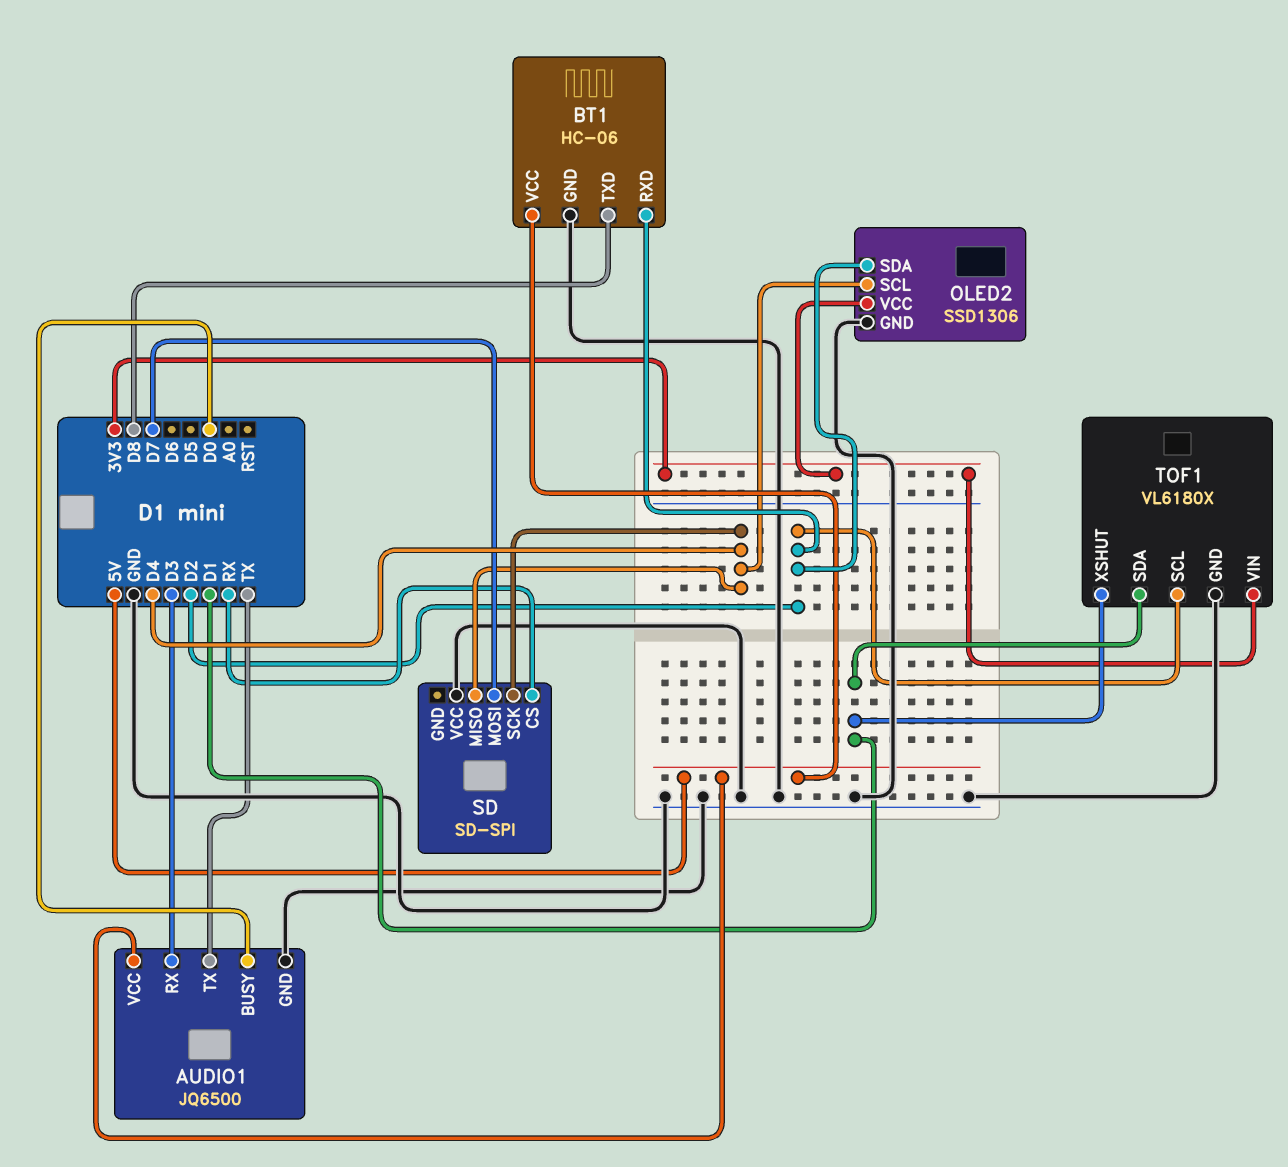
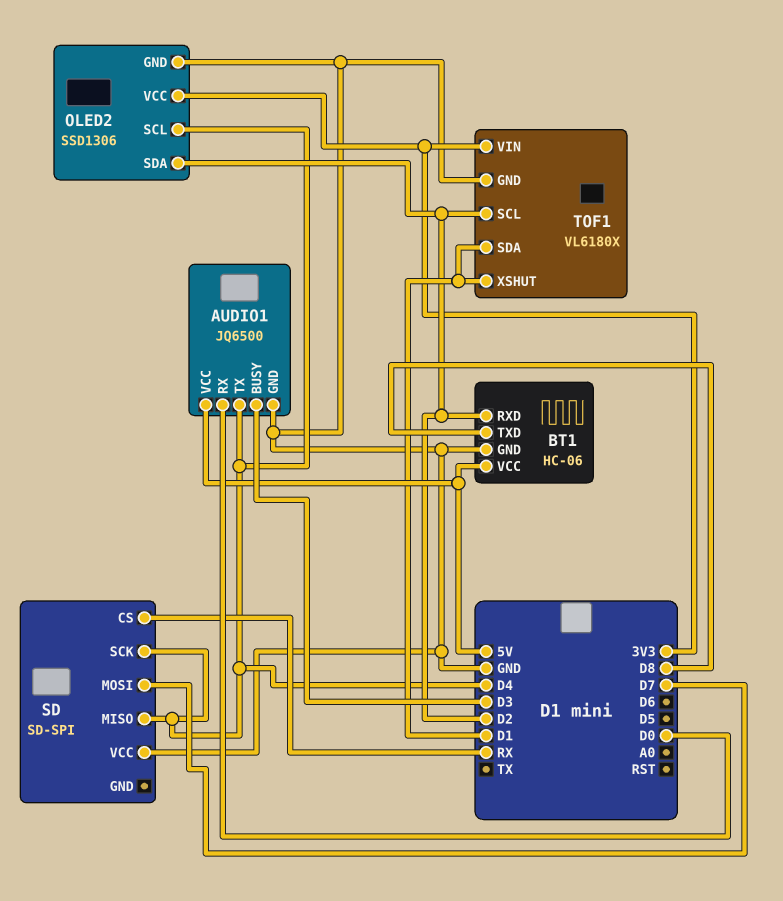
AUDIO1 pin BUSY: D0 -> D3
AUDIO1 pin RX: D3 -> D0
AUDIO1 pin TX: TX -> D4

